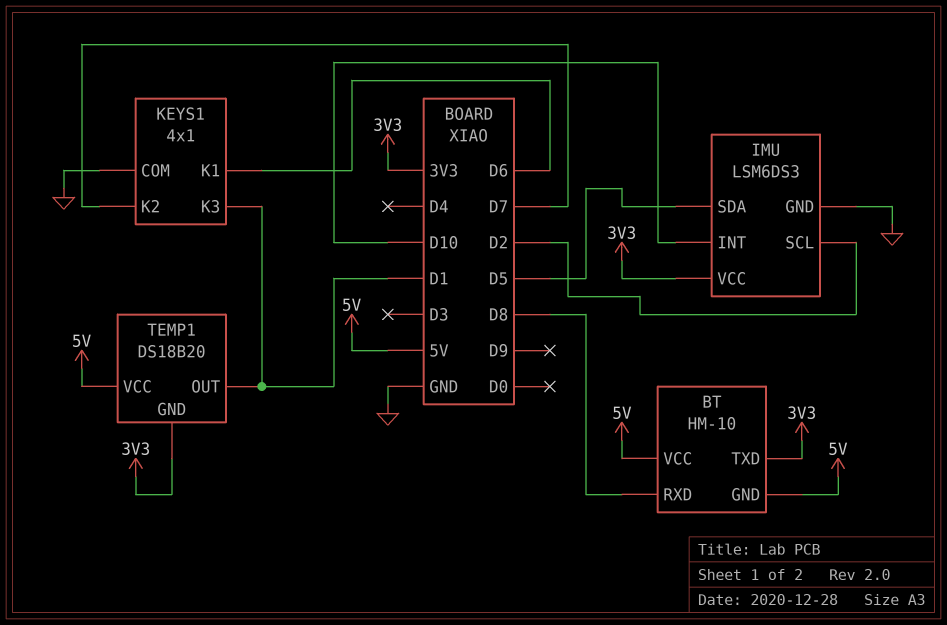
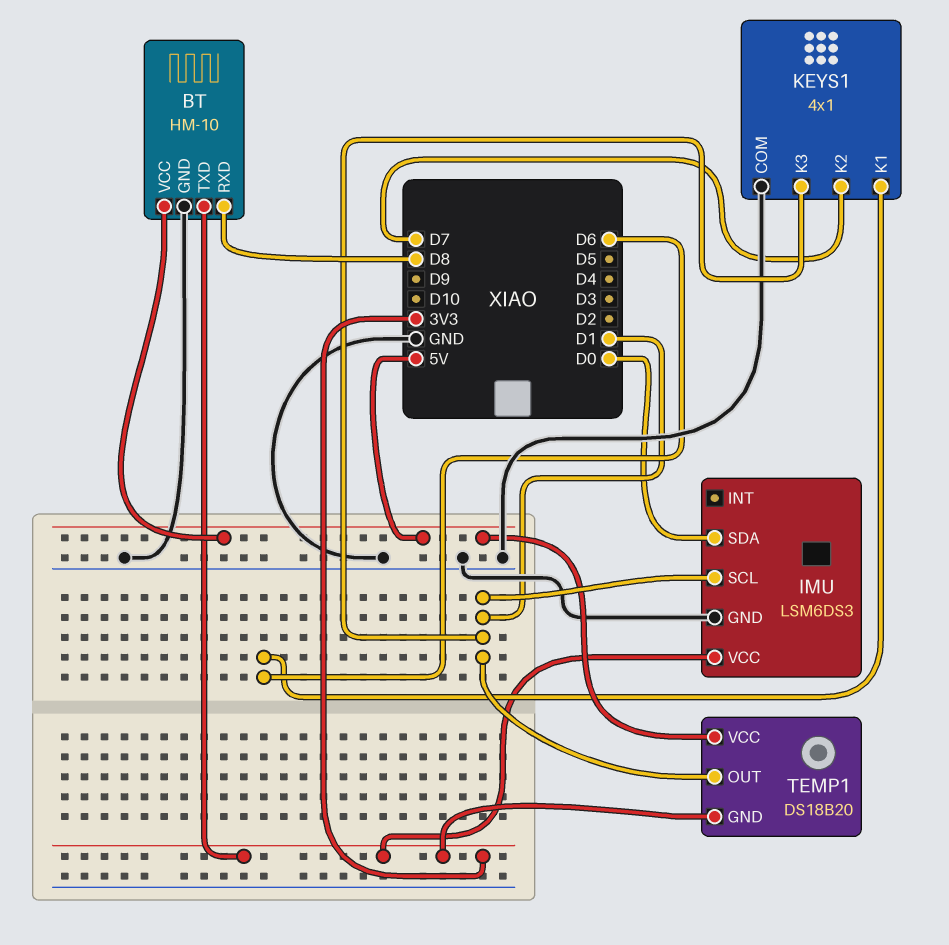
BT pin GND: 5V -> GND
IMU pin INT: D10 -> none
IMU pin SCL: D2 -> D1
IMU pin SDA: D5 -> D0

